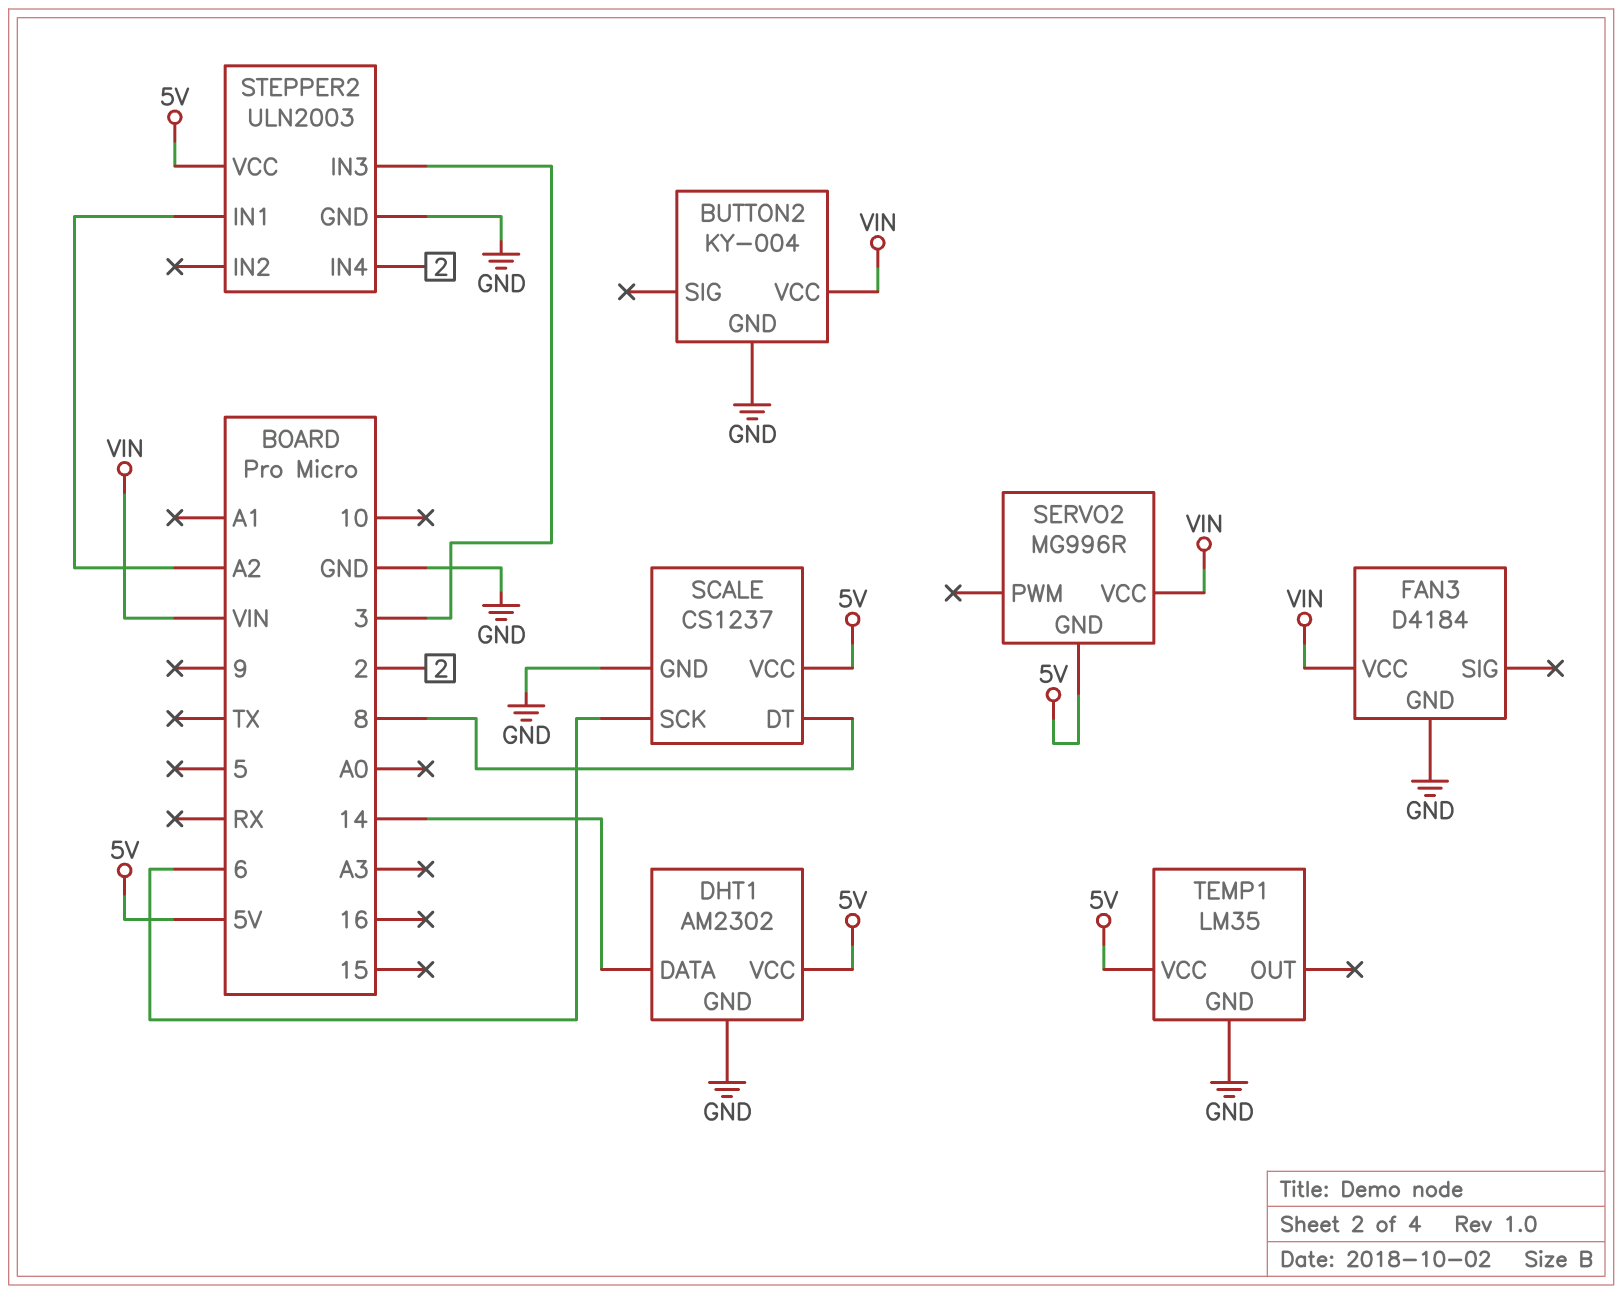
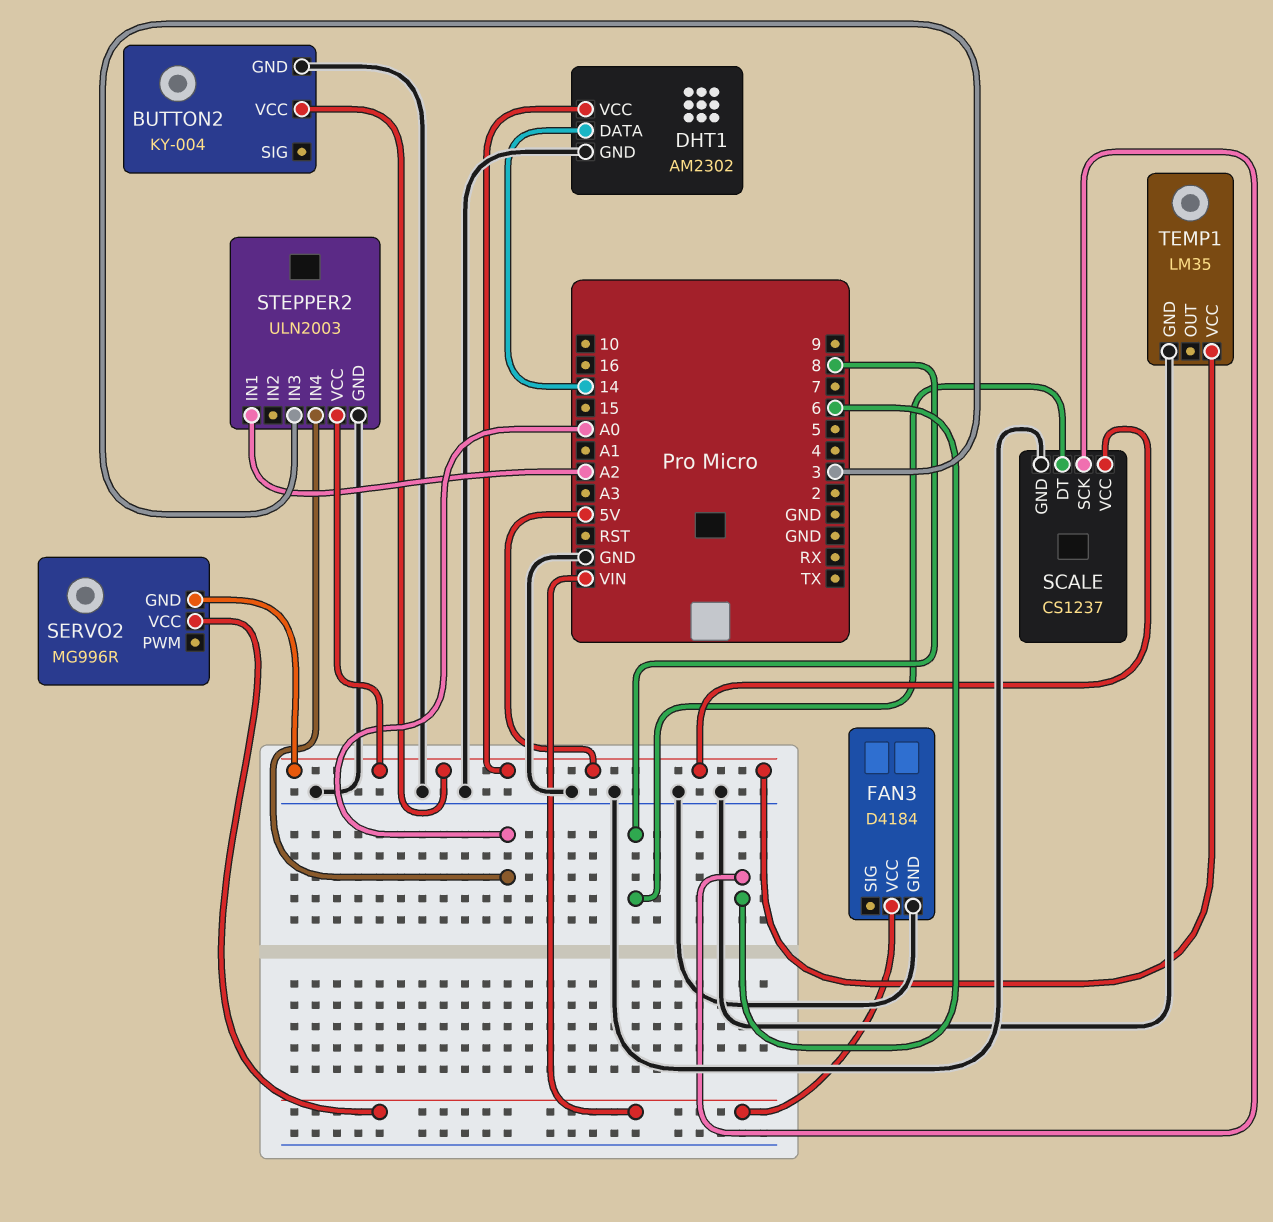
BUTTON2 pin VCC: VIN -> 5V
STEPPER2 pin IN4: 2 -> A0

